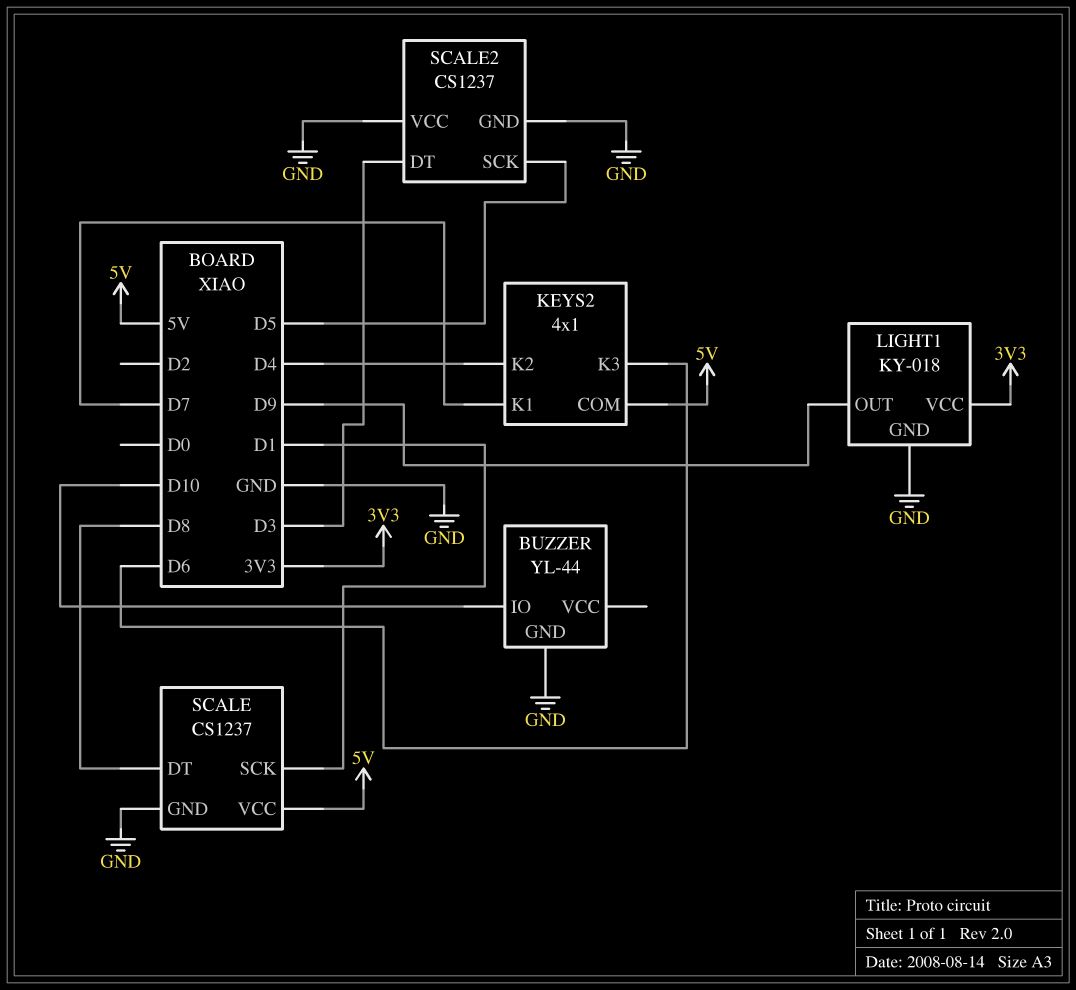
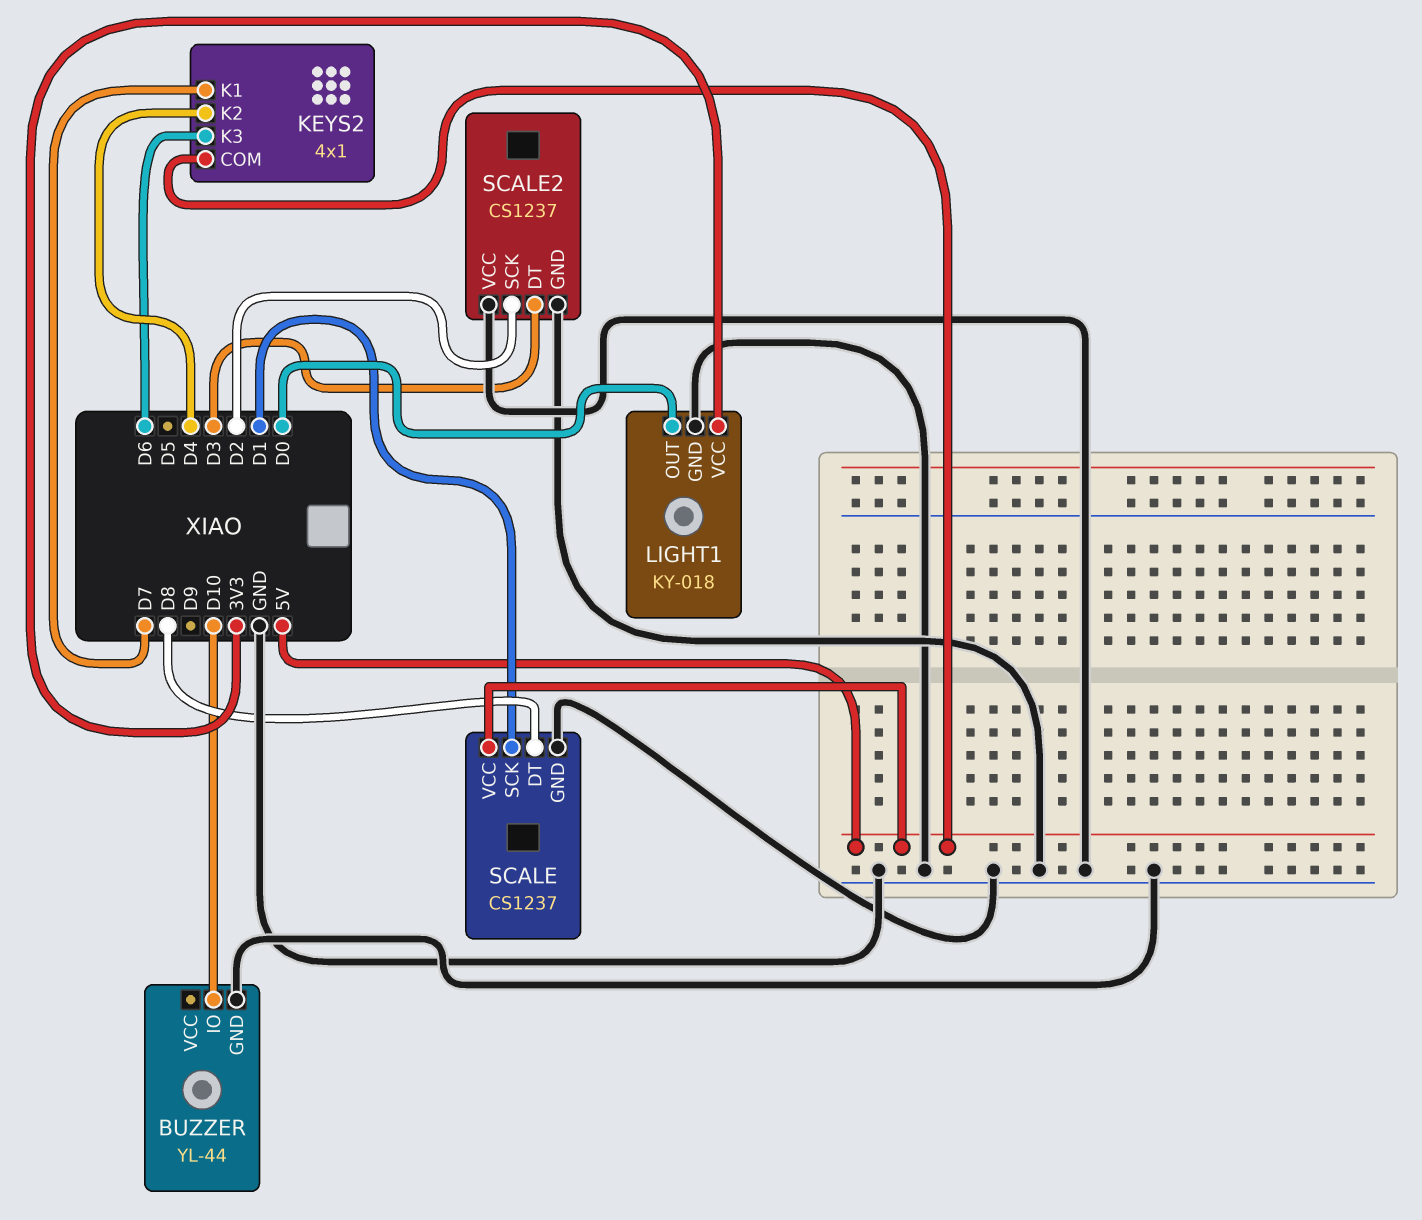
LIGHT1 pin OUT: D9 -> D0
SCALE2 pin SCK: D5 -> D2

